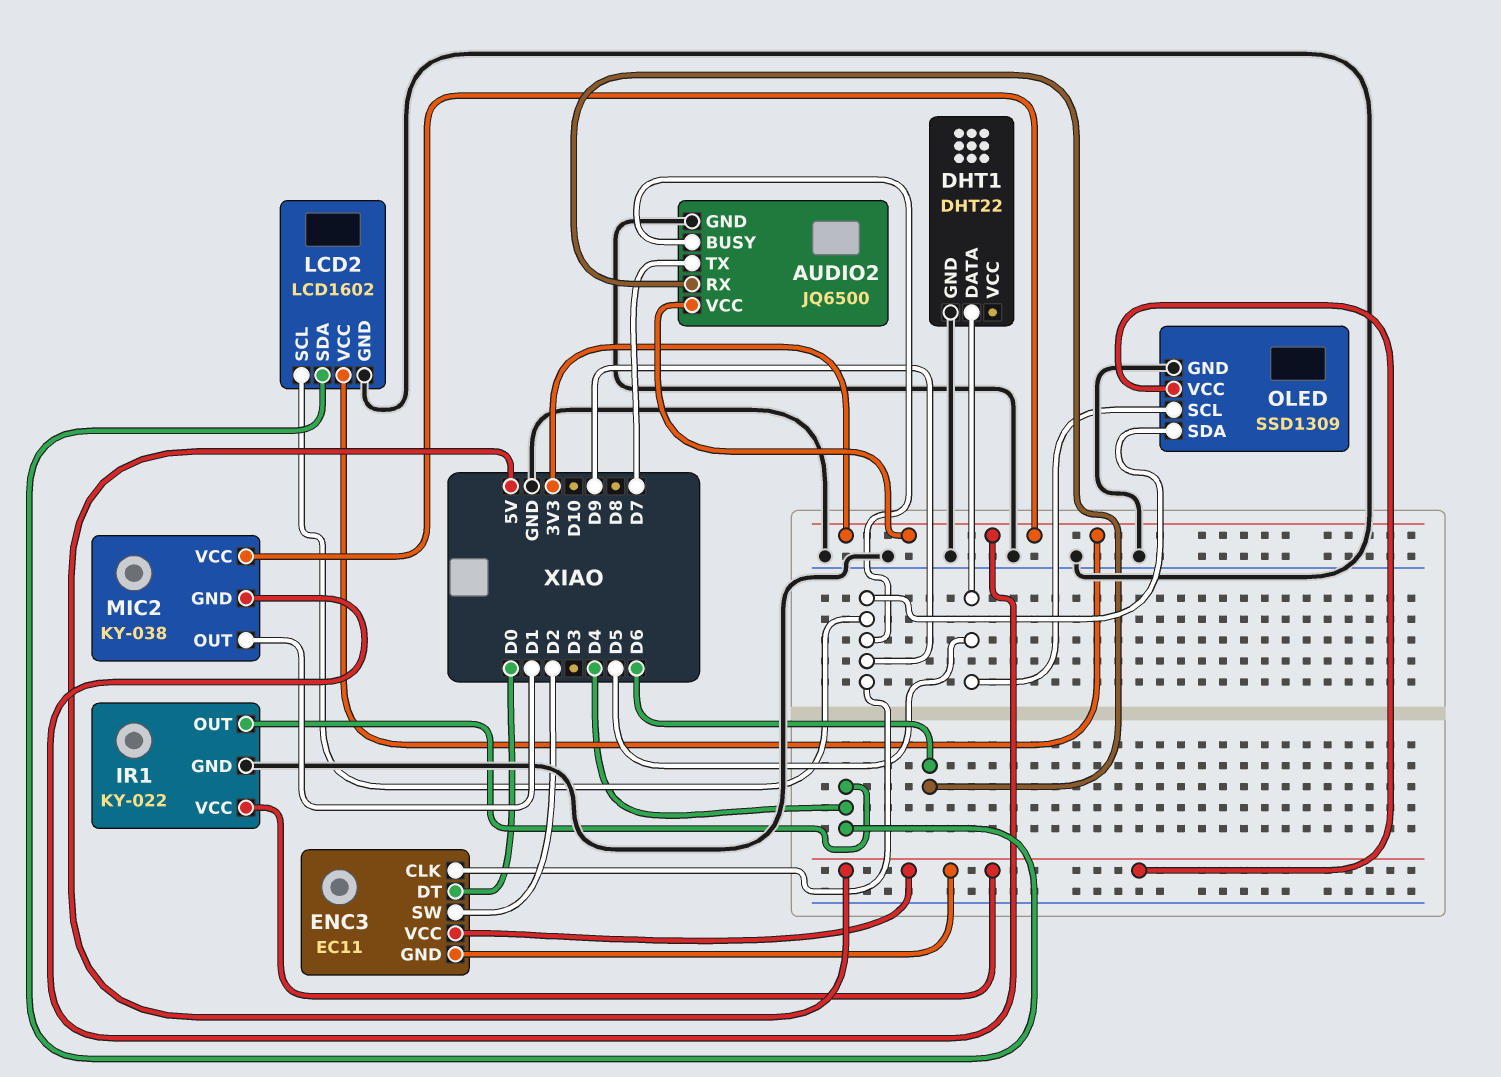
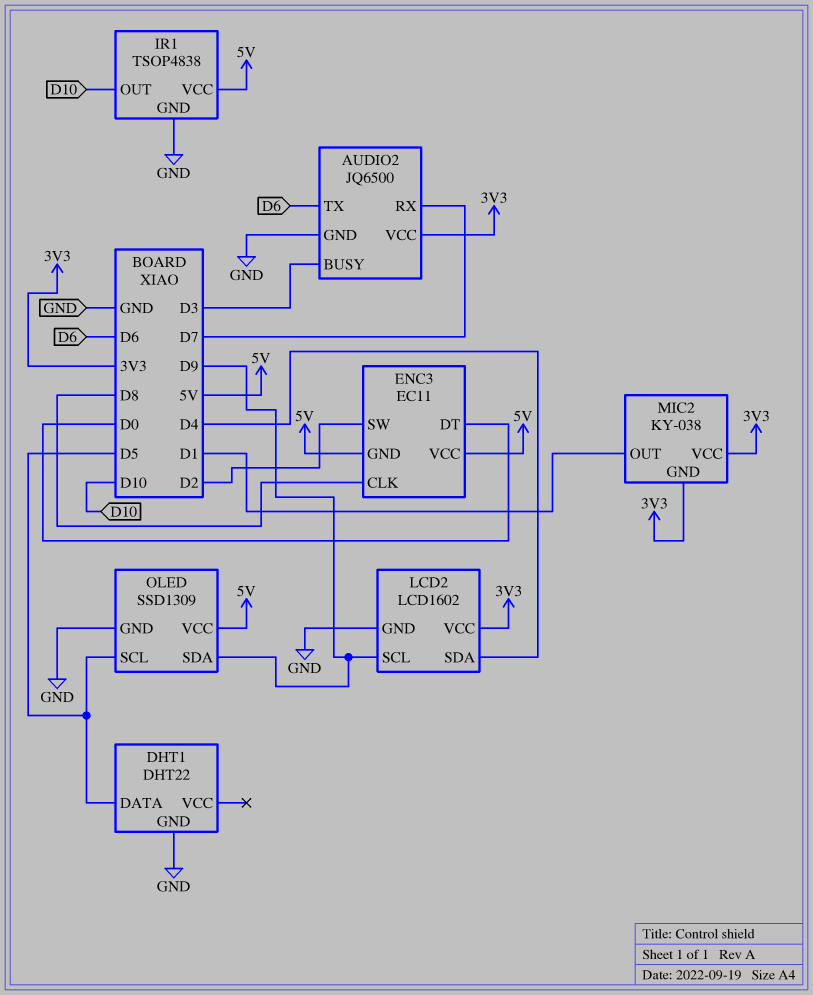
AUDIO2 pin BUSY: D9 -> D3
AUDIO2 pin RX: D6 -> D7
AUDIO2 pin TX: D7 -> D6
ENC3 pin CLK: D9 -> D8
IR1: KY-022 -> TSOP4838
IR1 pin OUT: D4 -> D10

